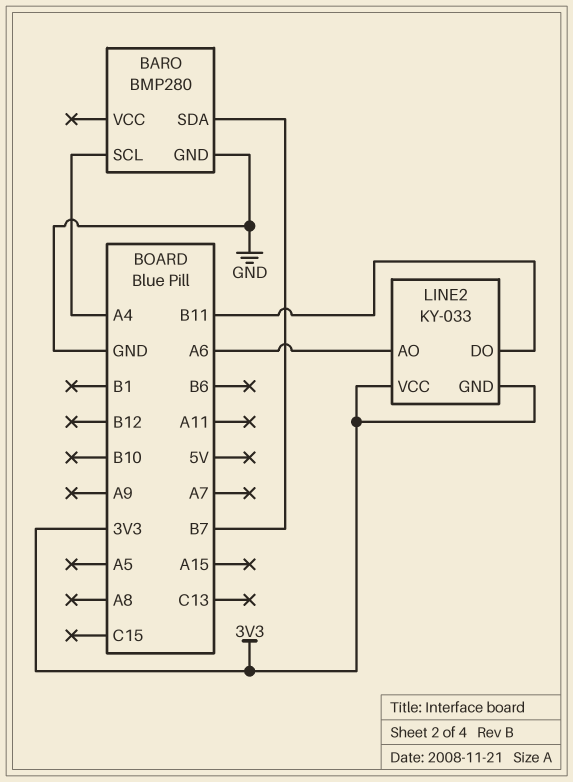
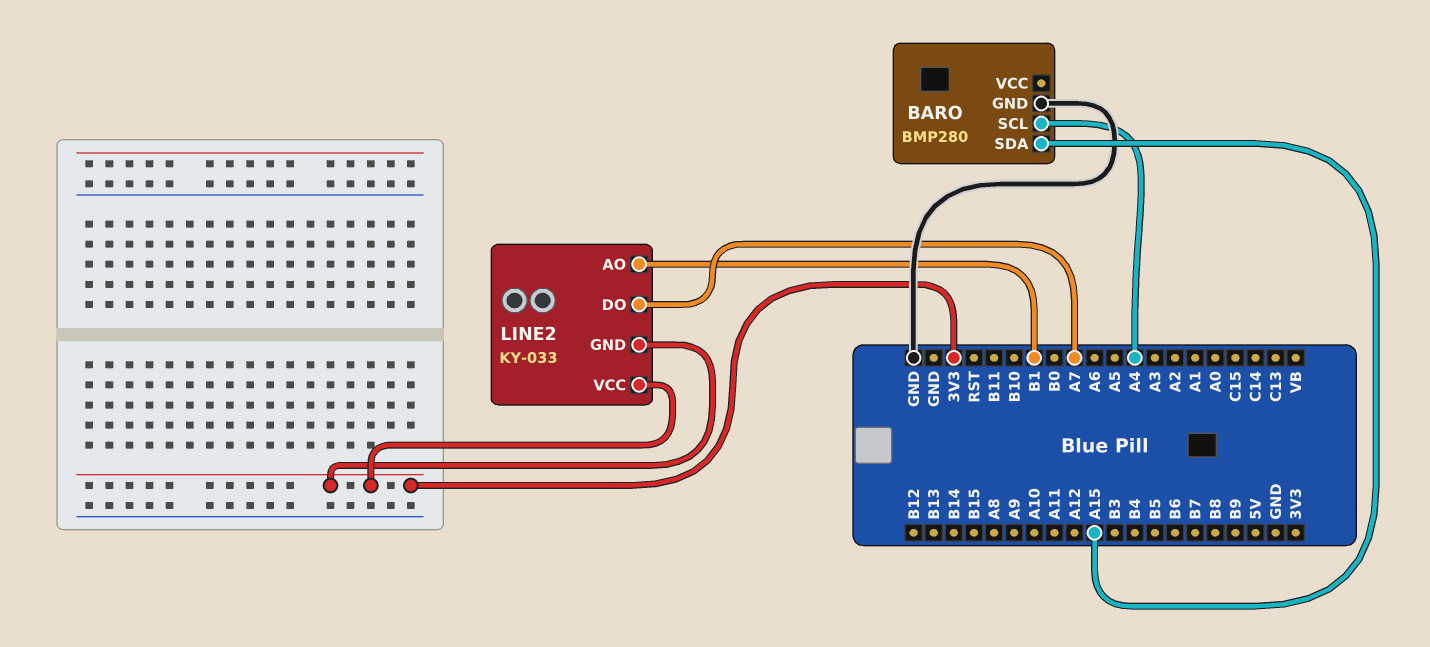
BARO pin SDA: B7 -> A15
LINE2 pin AO: A6 -> B1
LINE2 pin DO: B11 -> A7

